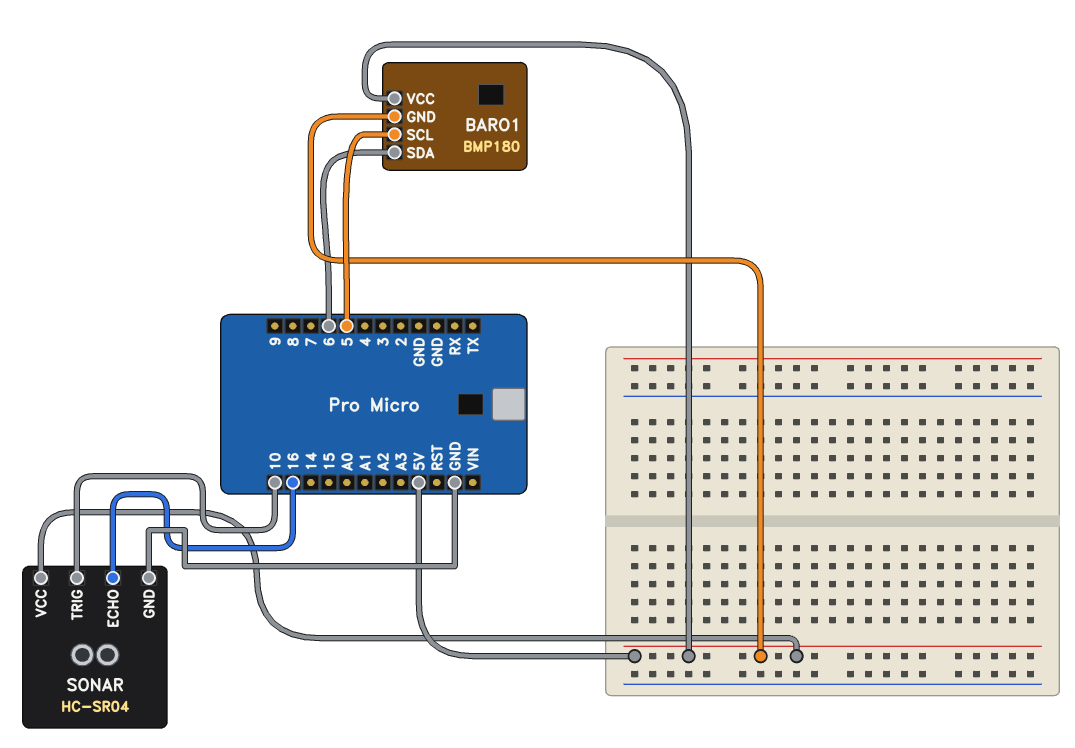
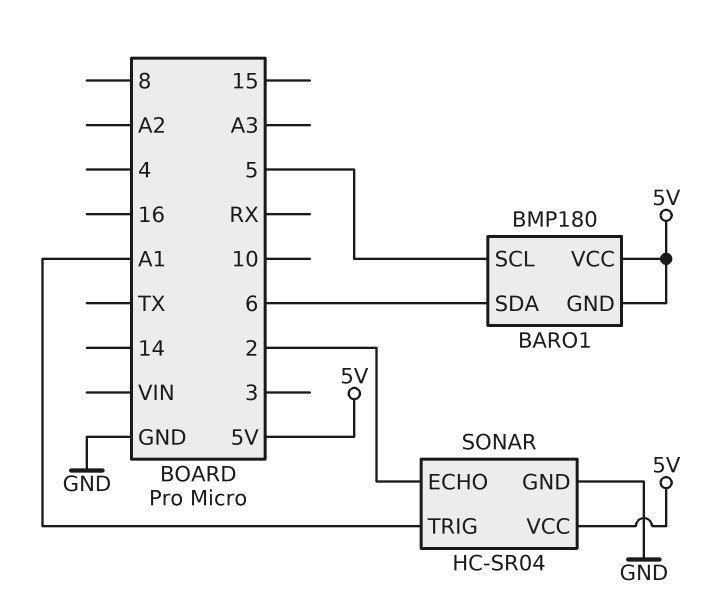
SONAR pin ECHO: 16 -> 2
SONAR pin TRIG: 10 -> A1

